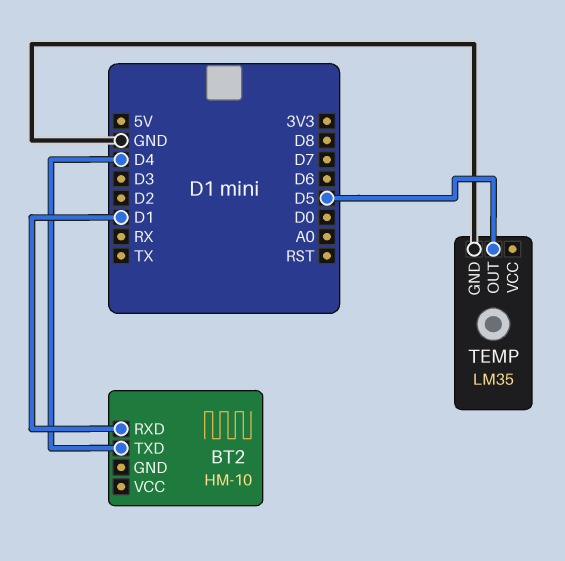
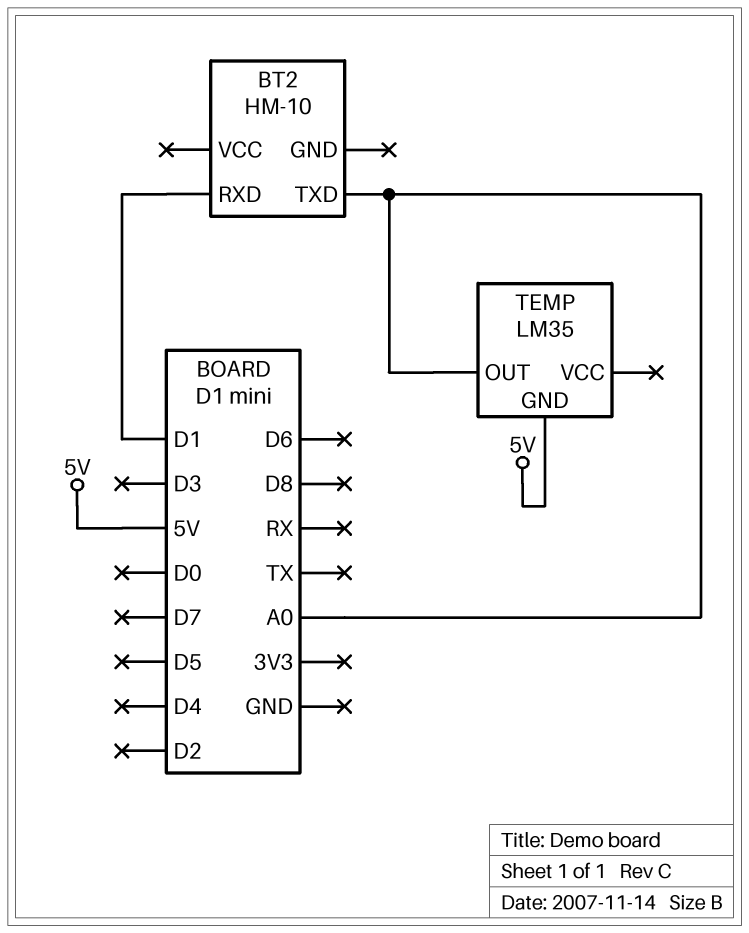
BT2 pin TXD: D4 -> A0
TEMP pin GND: GND -> 5V
TEMP pin OUT: D5 -> A0

